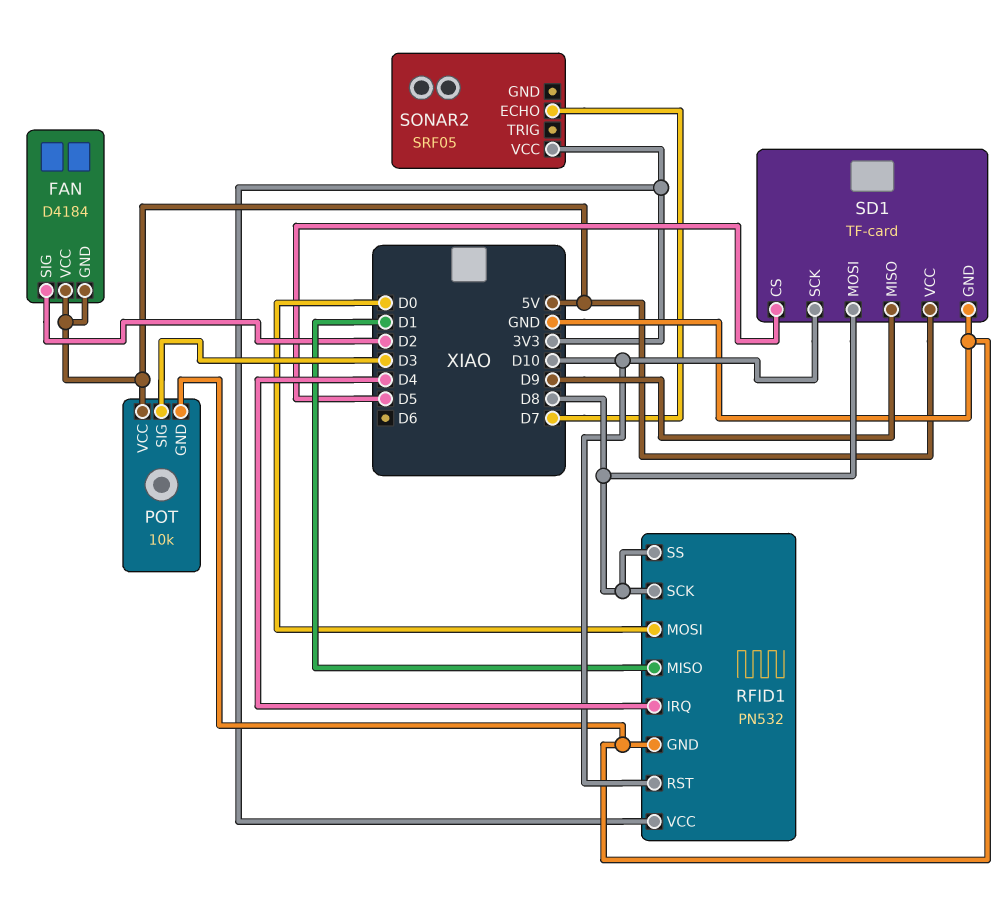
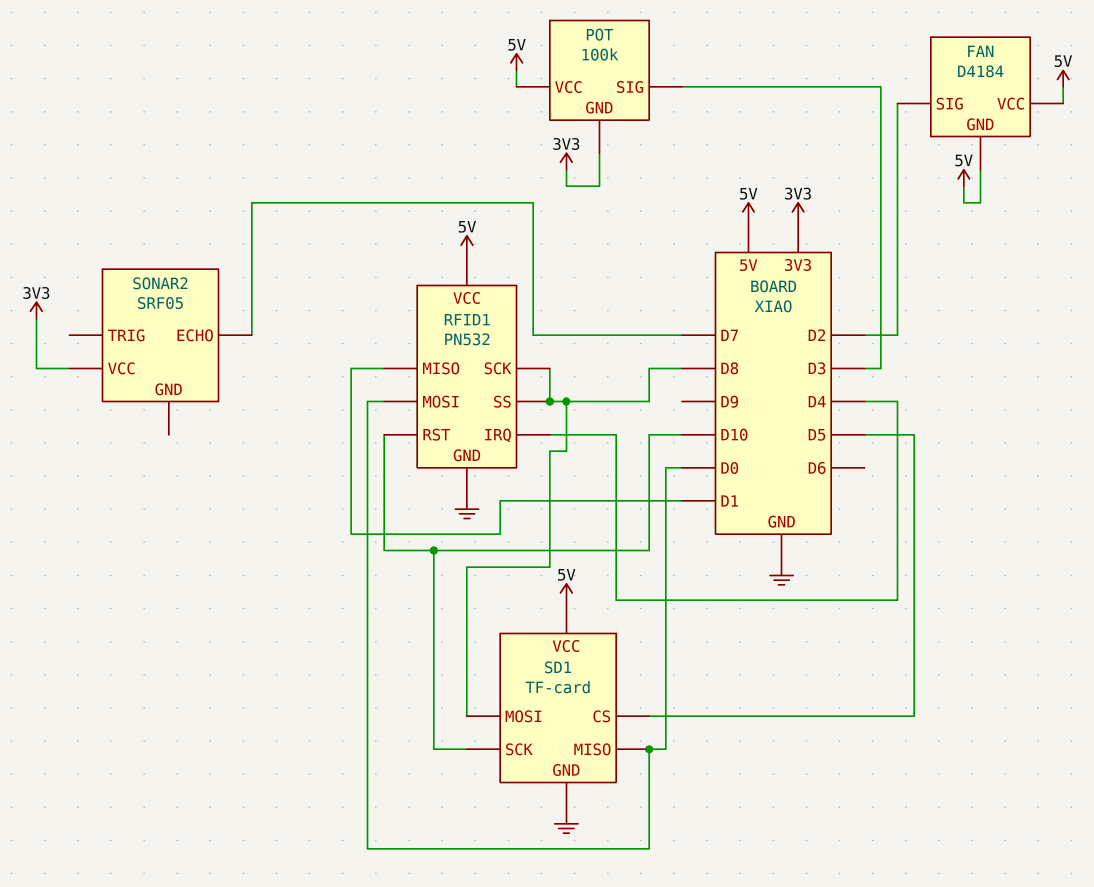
POT: 10k -> 100k
POT pin GND: GND -> 3V3
RFID1 pin VCC: 3V3 -> 5V
SD1 pin MISO: D9 -> D0

